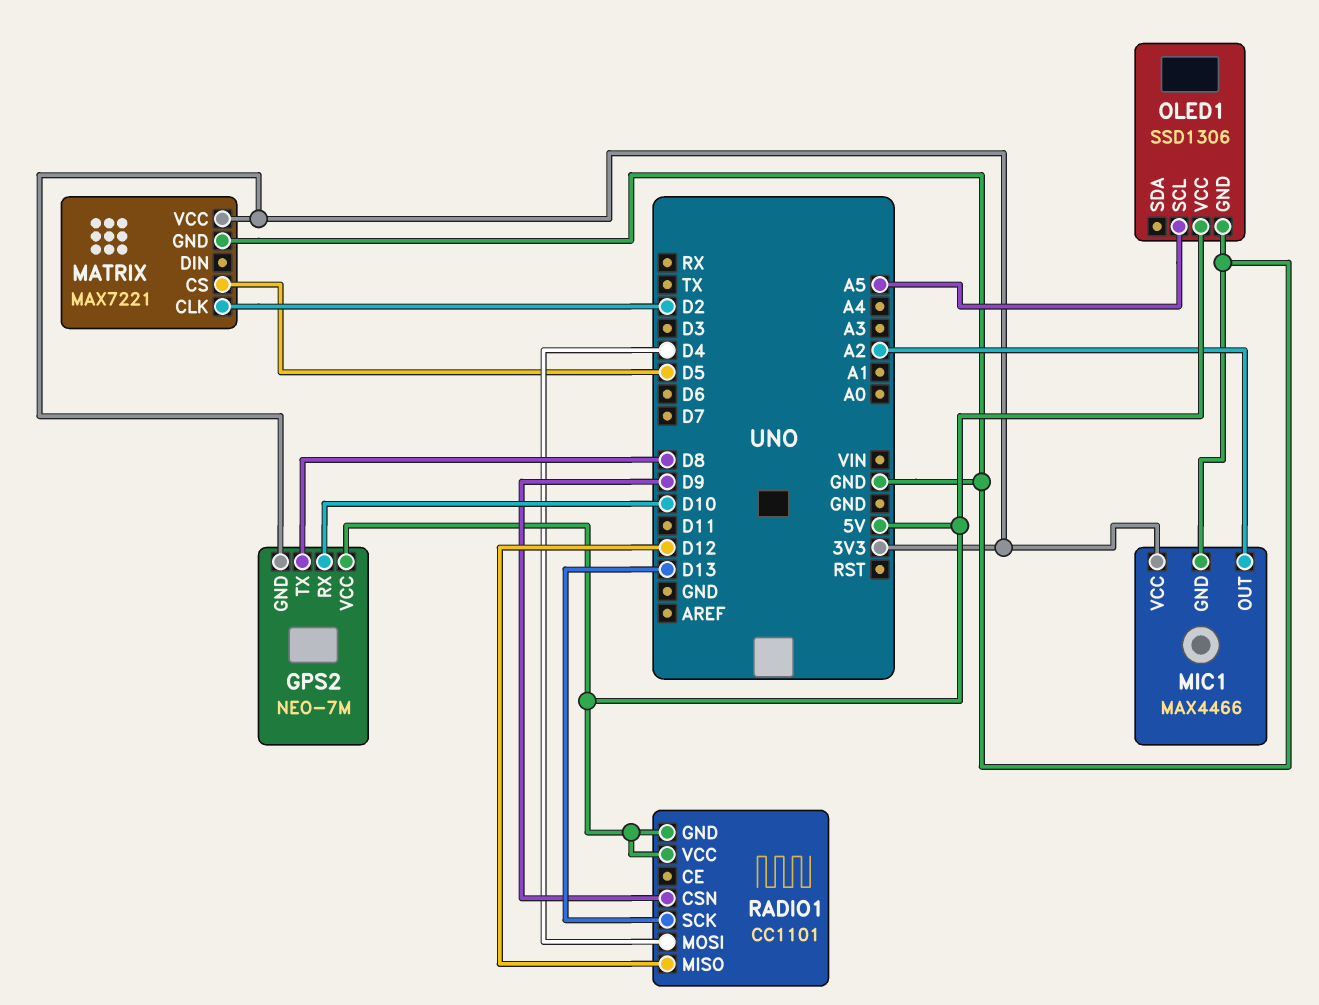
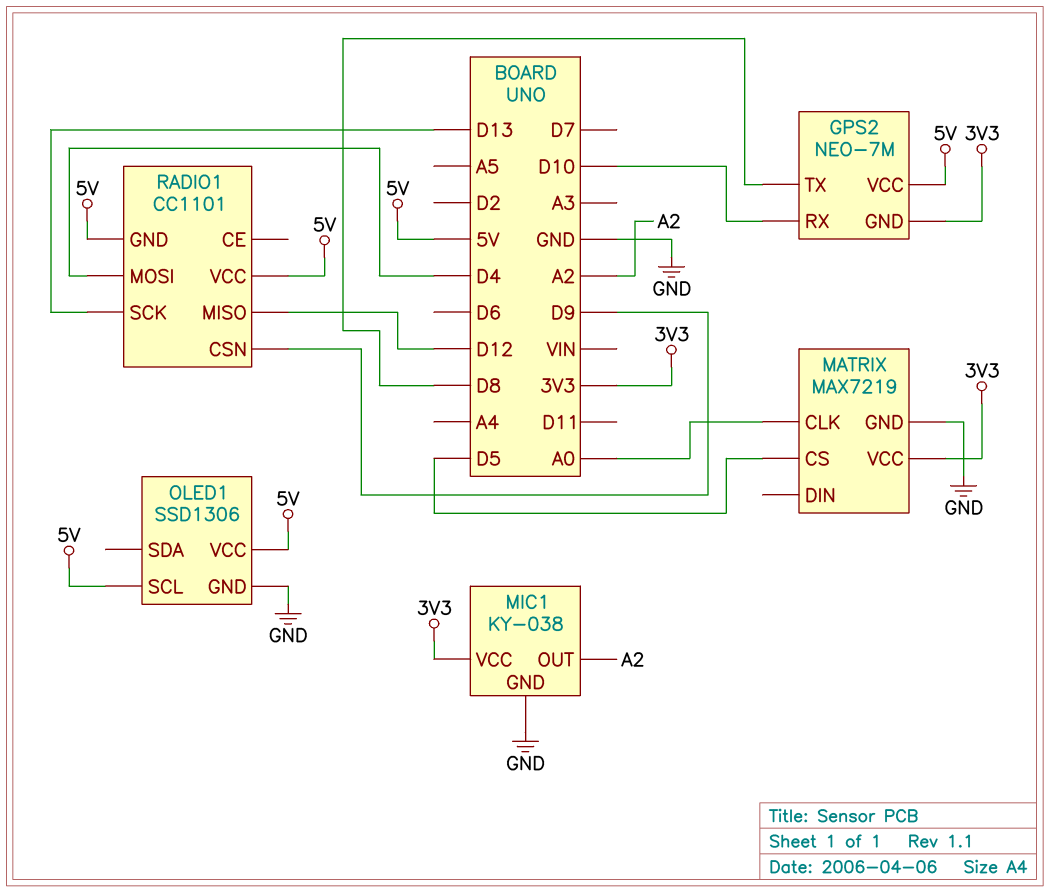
MATRIX: MAX7221 -> MAX7219
MATRIX pin CLK: D2 -> A0
MIC1: MAX4466 -> KY-038
OLED1 pin SCL: A5 -> 5V

